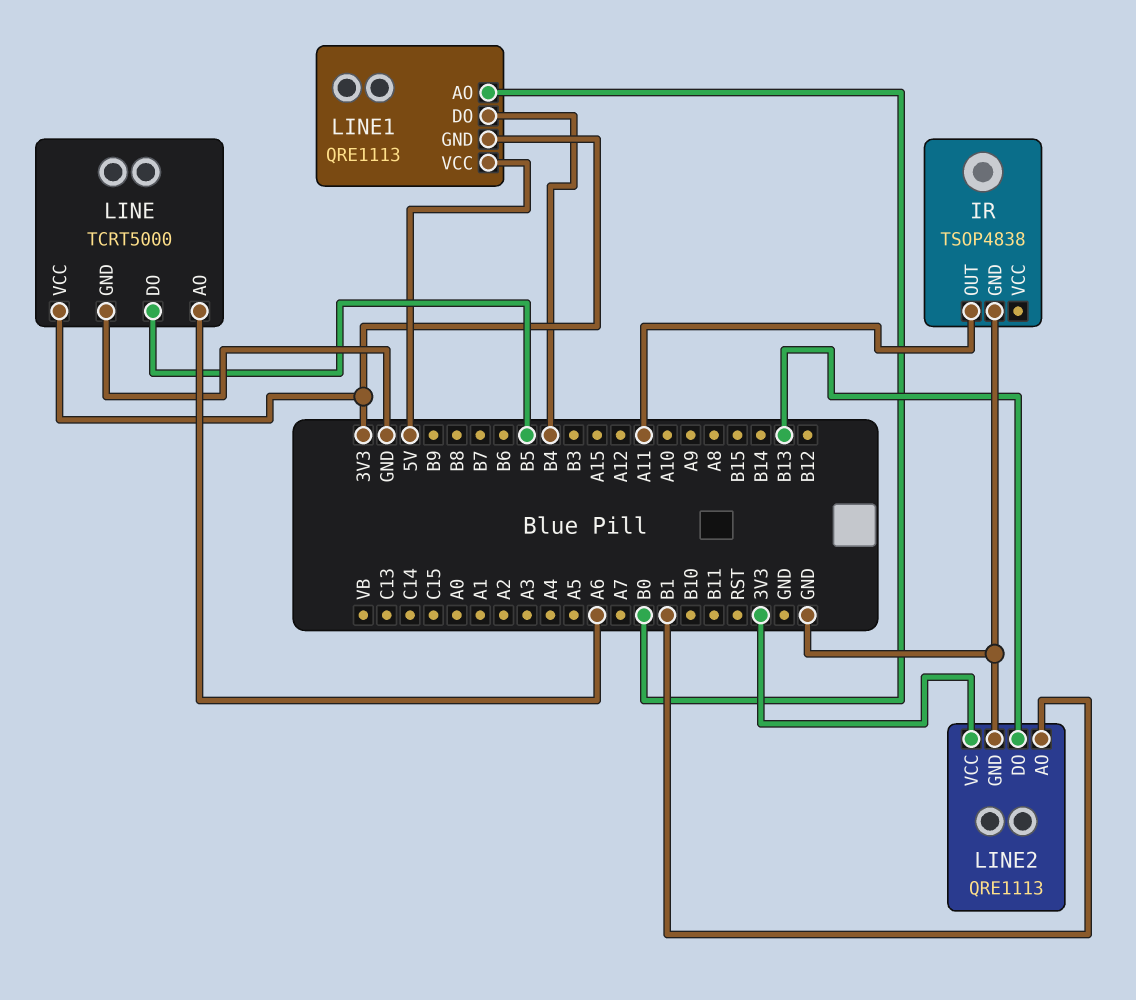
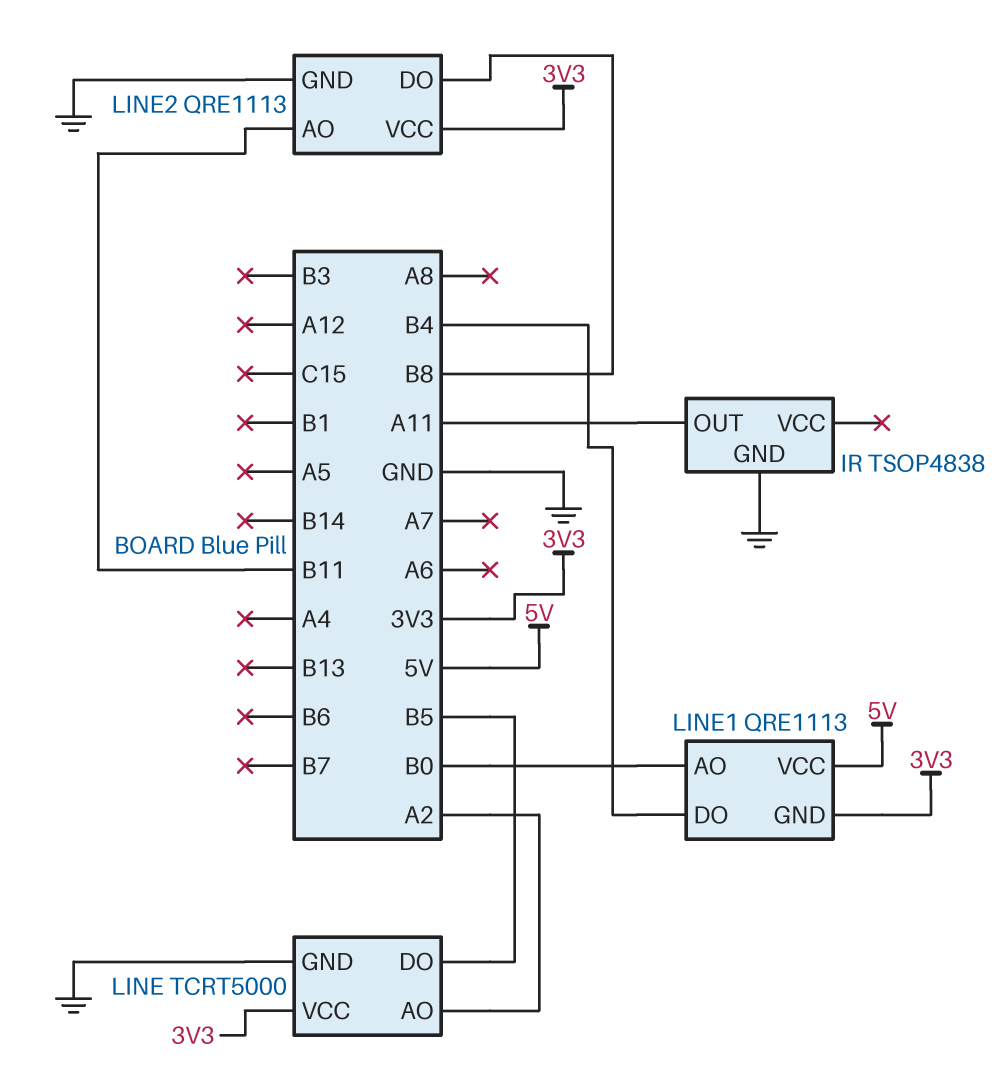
LINE pin AO: A6 -> A2
LINE2 pin AO: B1 -> B11
LINE2 pin DO: B13 -> B8

